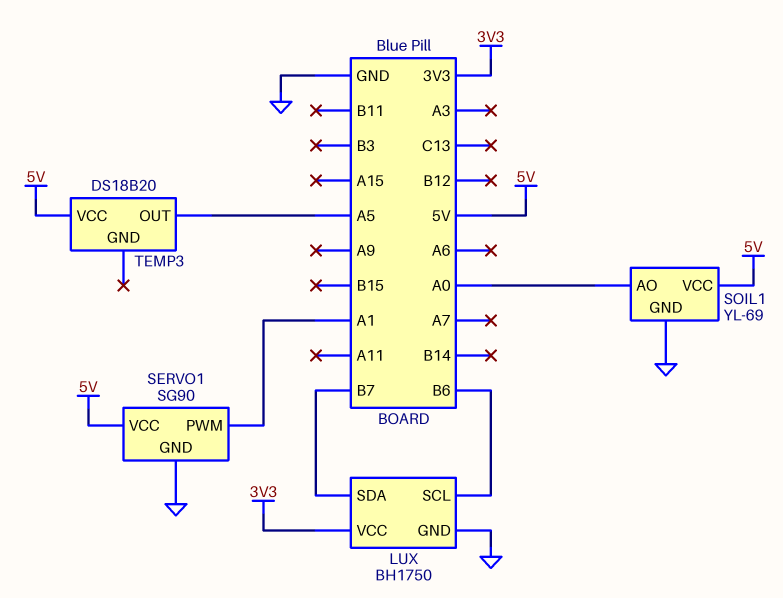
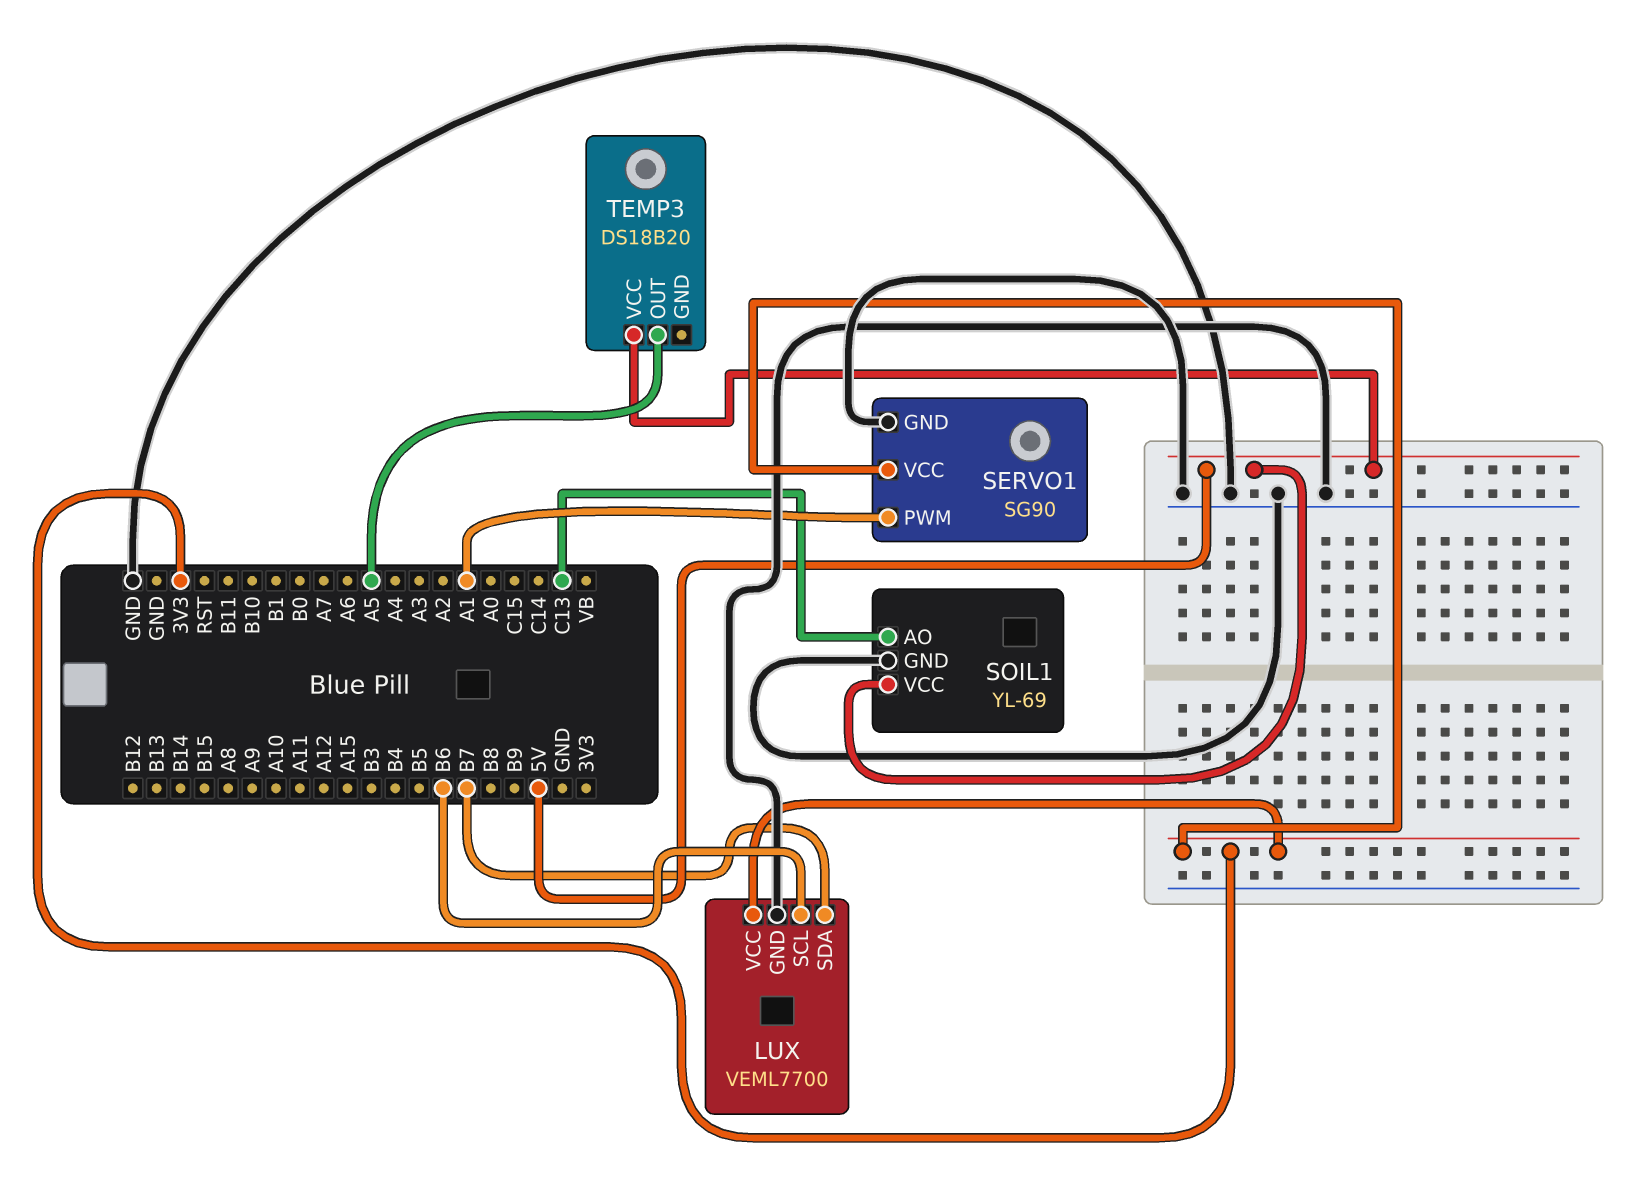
LUX: BH1750 -> VEML7700
SERVO1 pin VCC: 5V -> 3V3
SOIL1 pin AO: A0 -> C13

